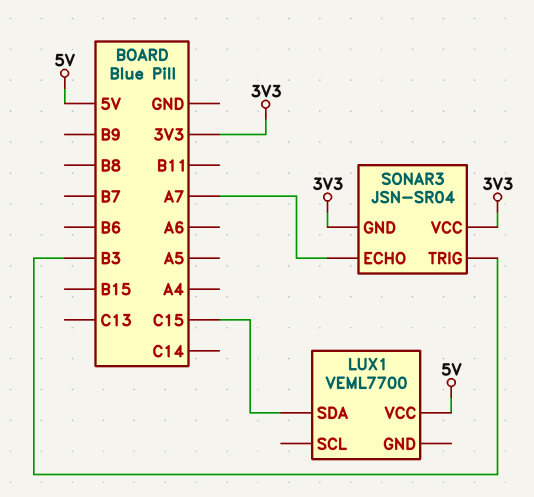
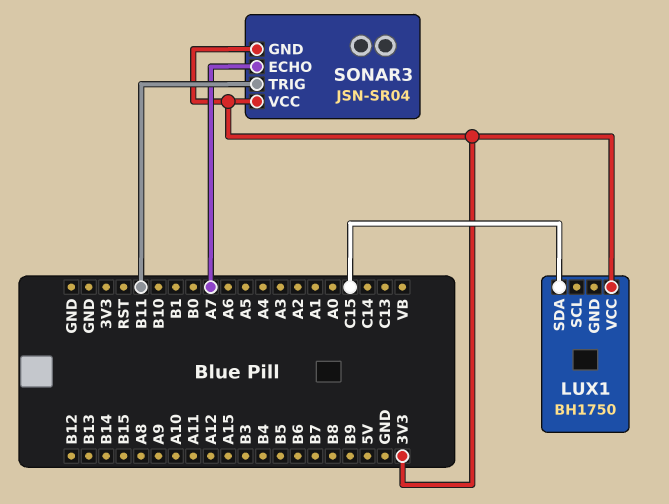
LUX1: VEML7700 -> BH1750
LUX1 pin VCC: 5V -> 3V3
SONAR3 pin TRIG: B3 -> B11

